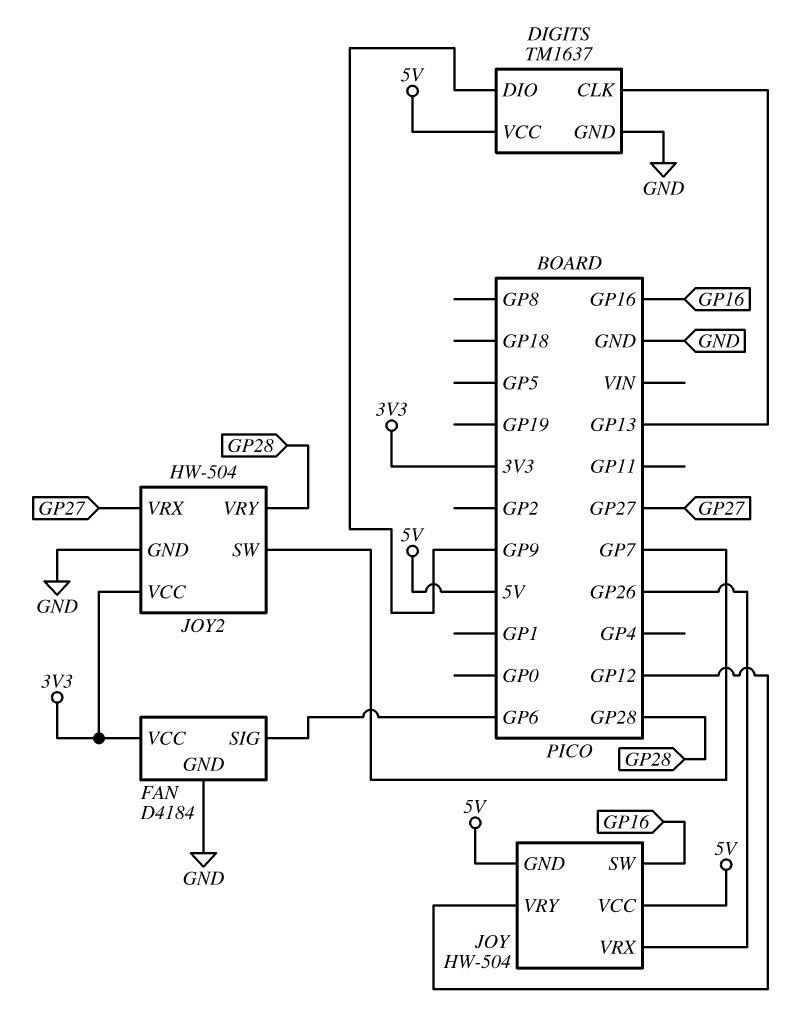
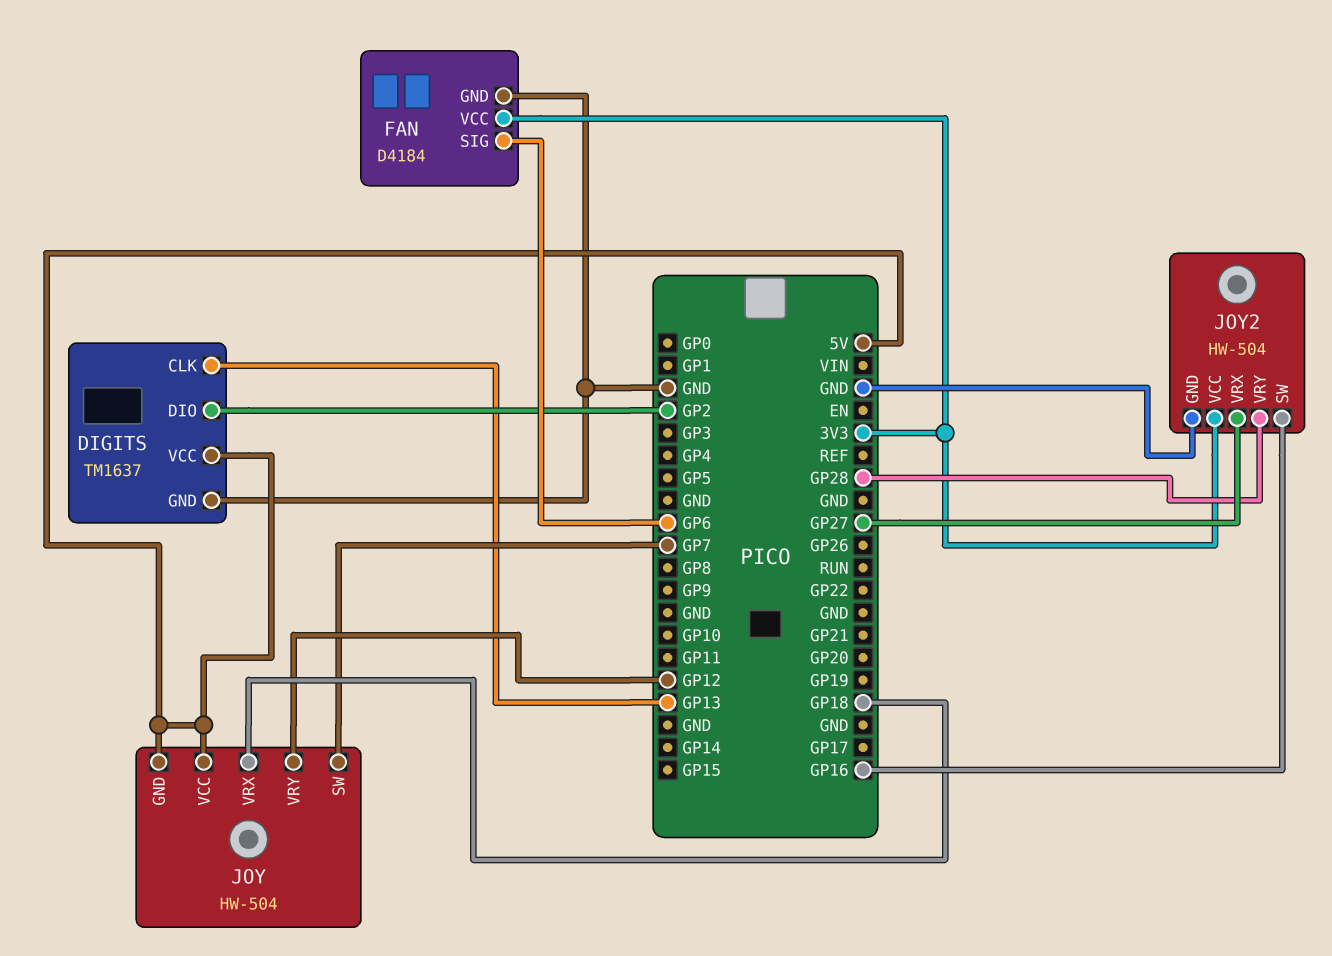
DIGITS pin DIO: GP9 -> GP2
JOY pin SW: GP16 -> GP7
JOY pin VRX: GP26 -> GP18
JOY2 pin SW: GP7 -> GP16

